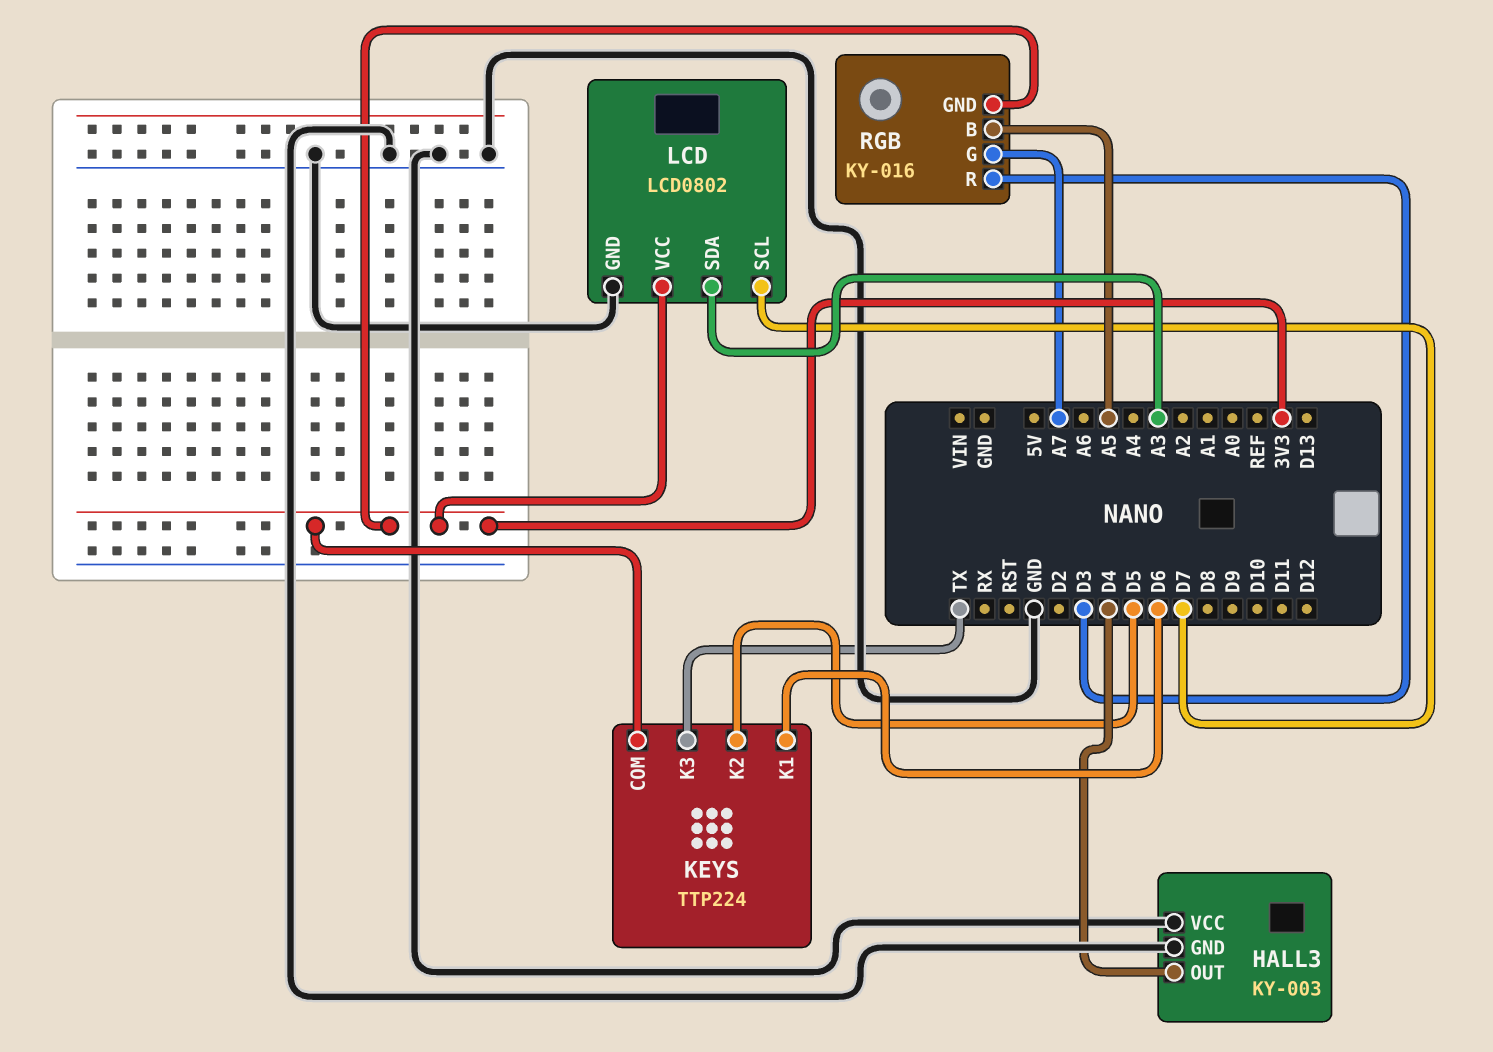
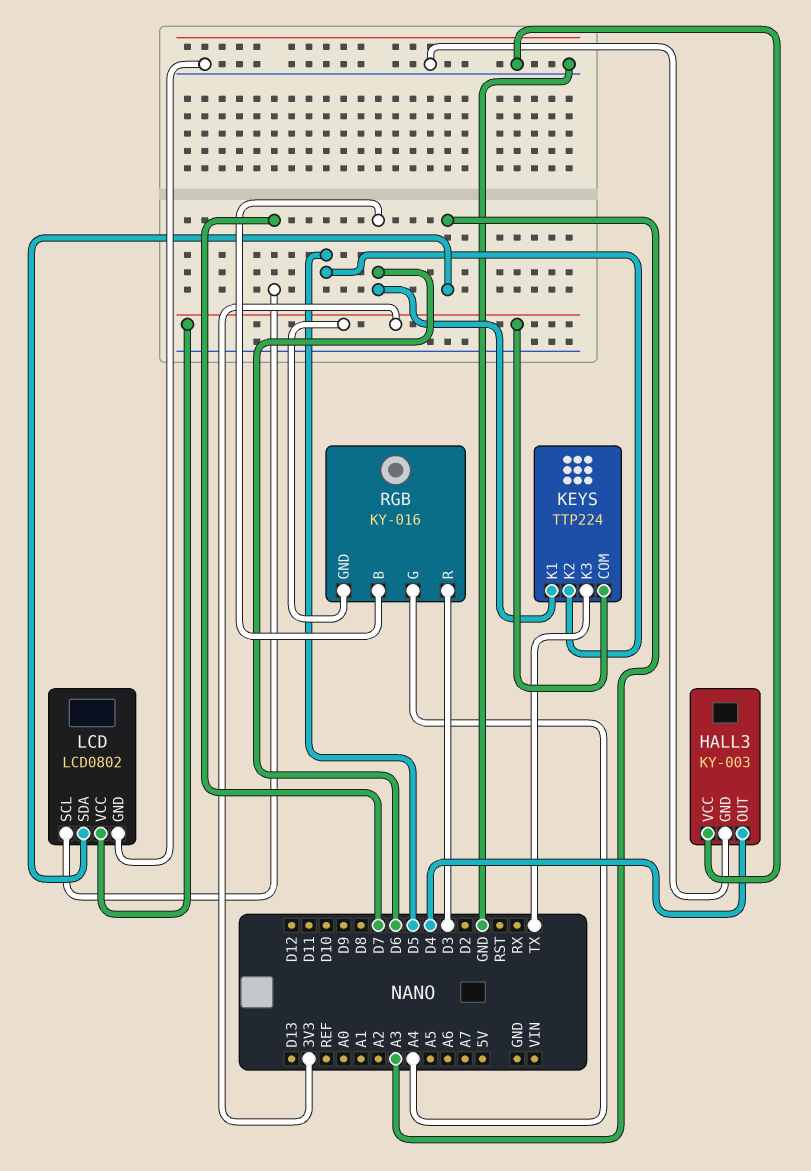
RGB pin B: A5 -> D6
RGB pin G: A7 -> A4

